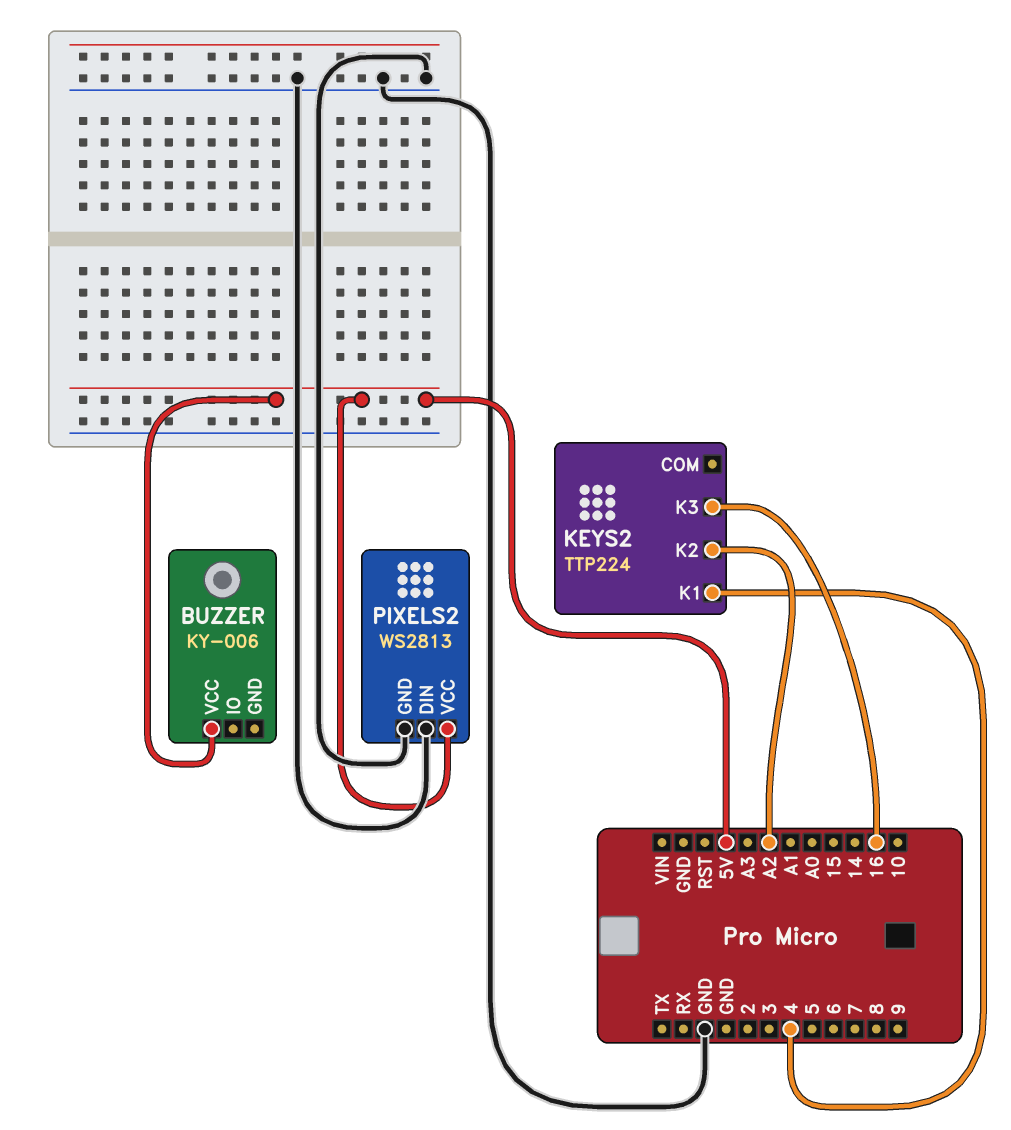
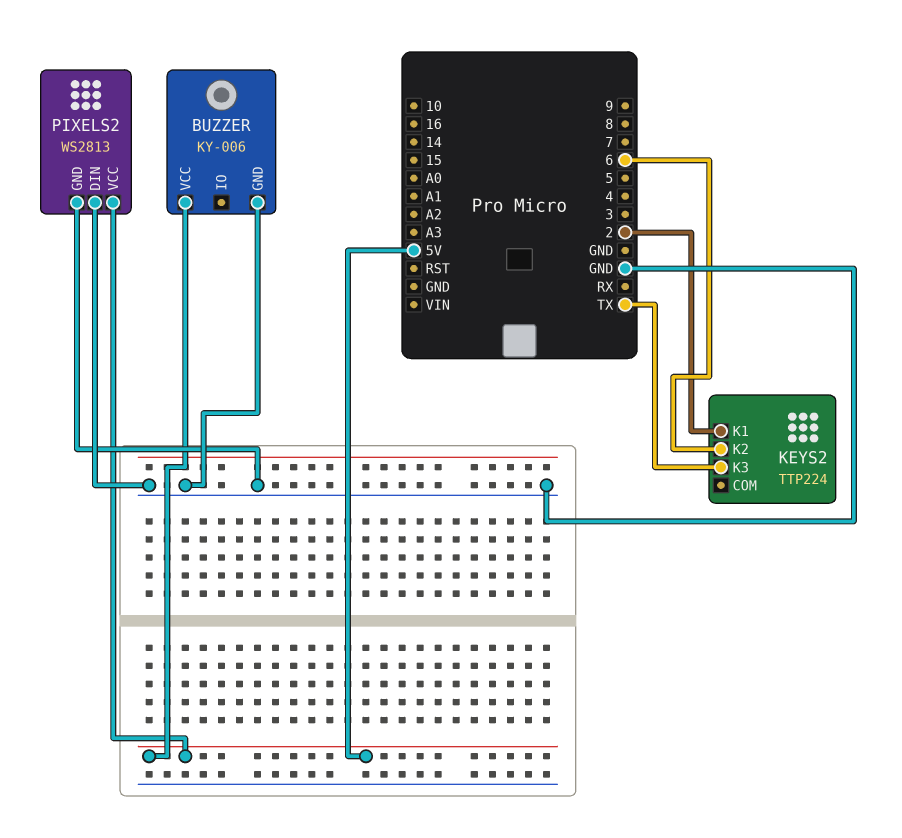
BUZZER pin GND: none -> GND
KEYS2 pin K1: 4 -> 2
KEYS2 pin K2: A2 -> 6
KEYS2 pin K3: 16 -> TX

